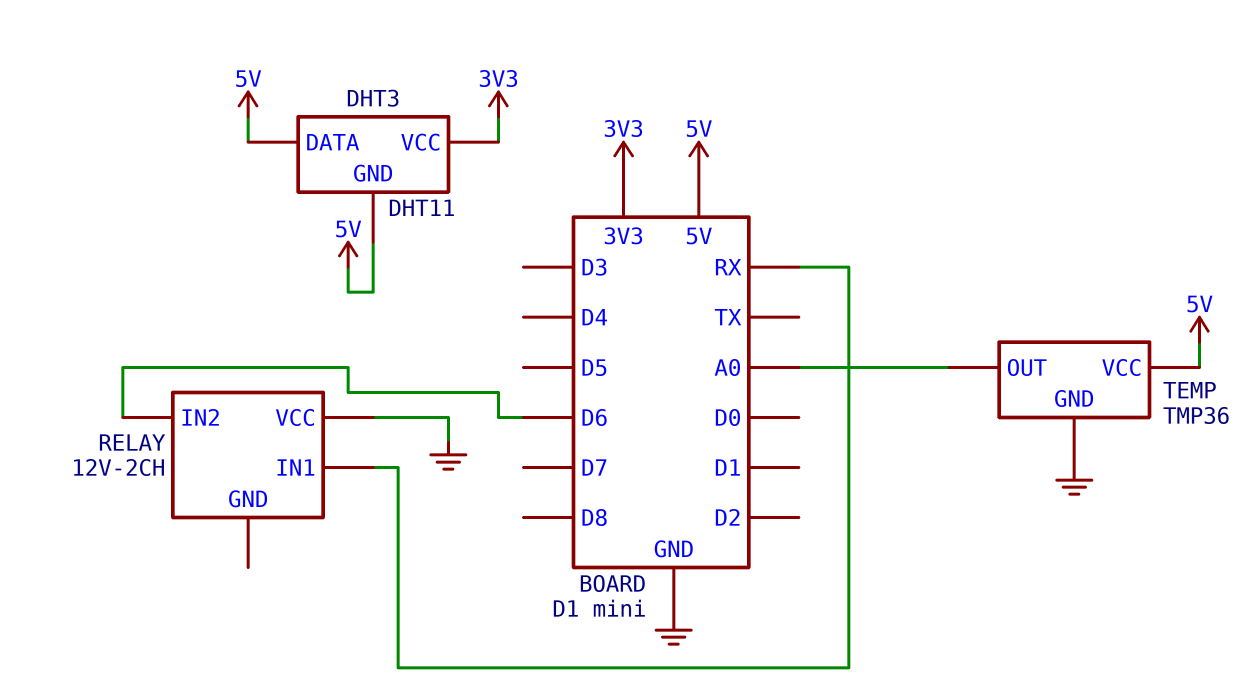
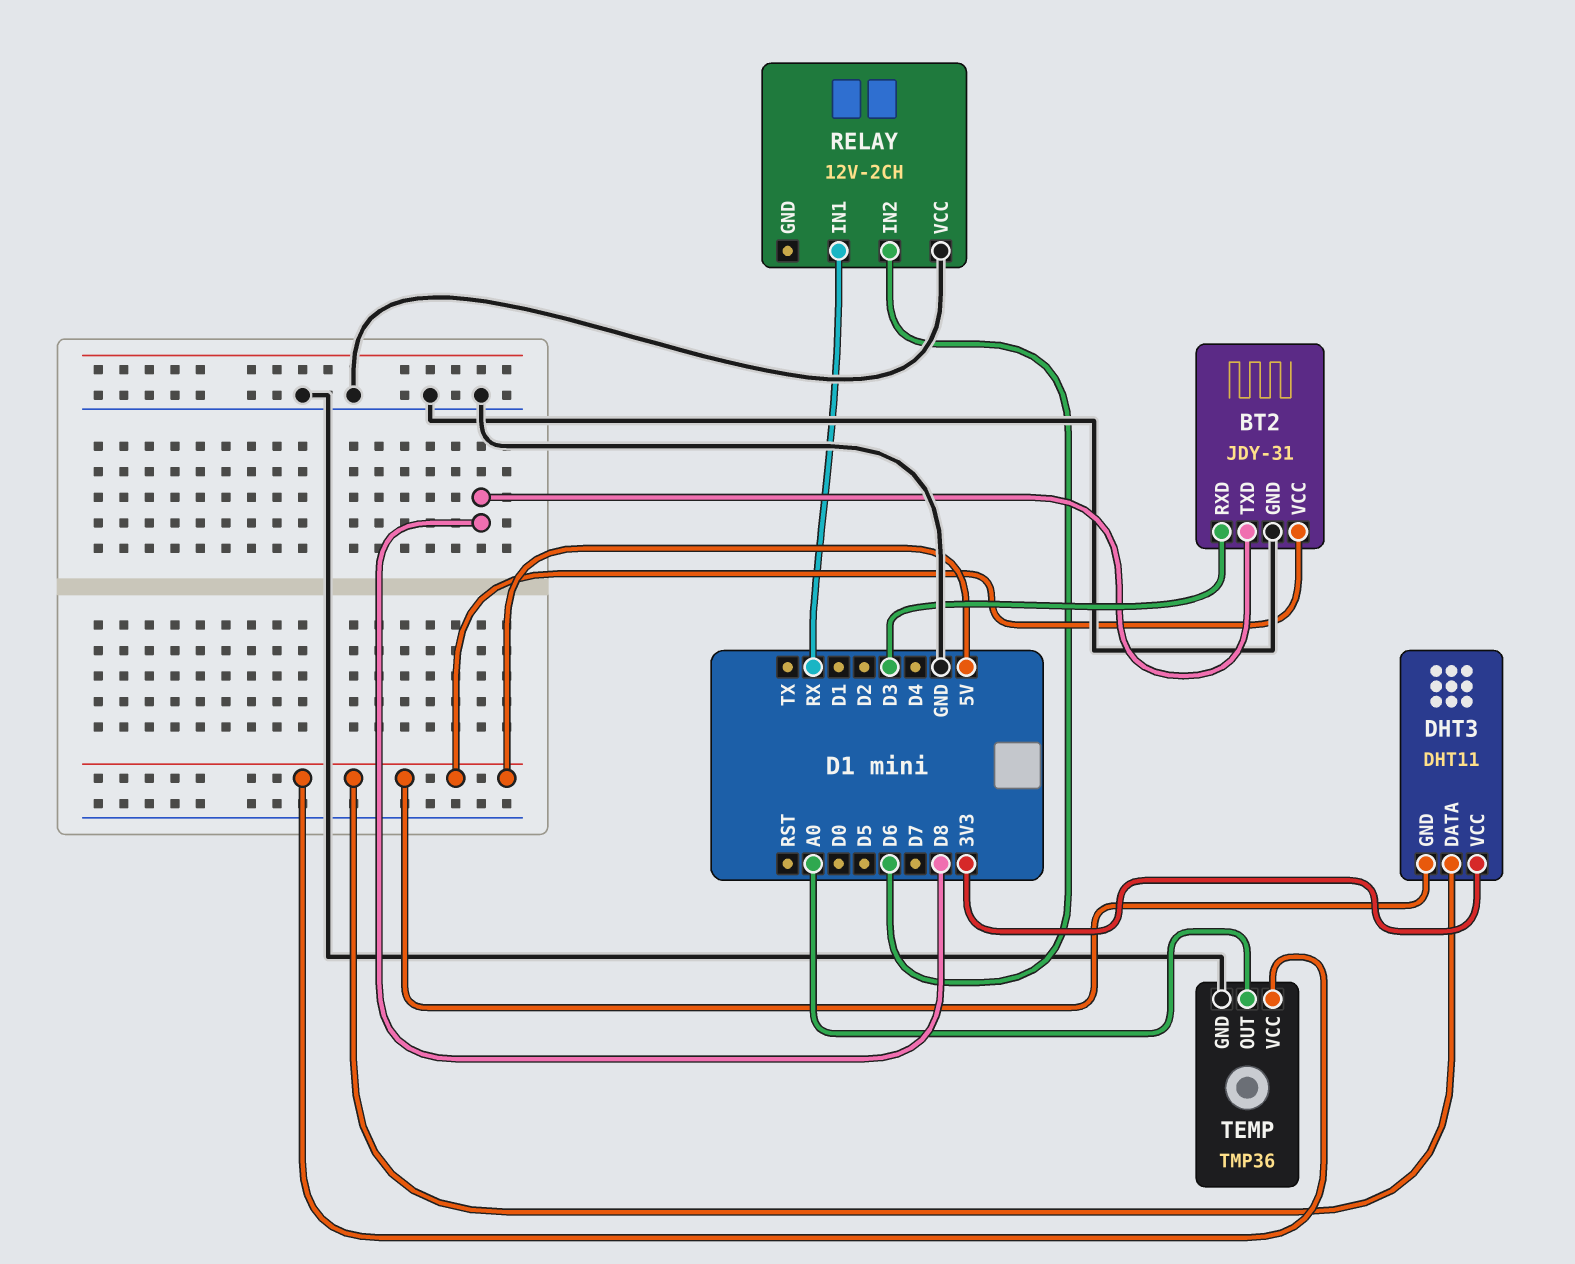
BT2: none -> JDY-31
BT2 pin GND: none -> GND
BT2 pin RXD: none -> D3
BT2 pin TXD: none -> D8
BT2 pin VCC: none -> 5V

